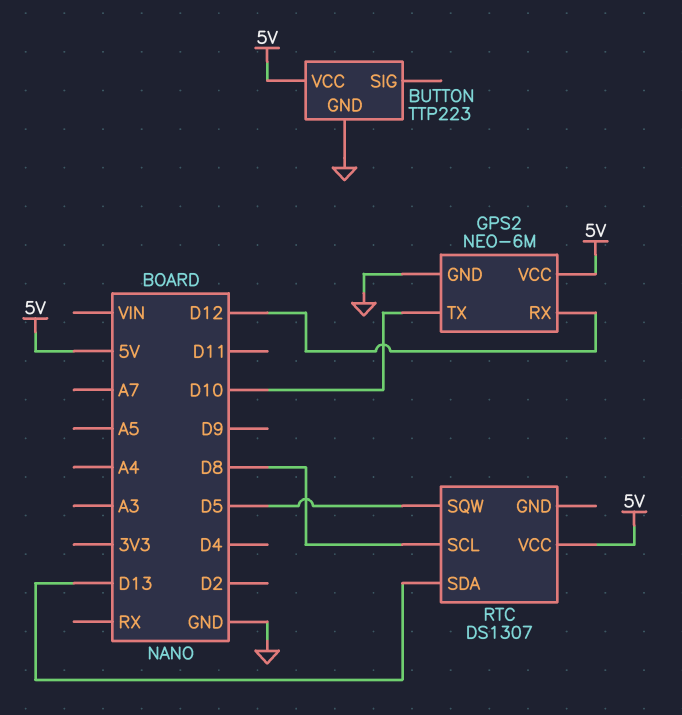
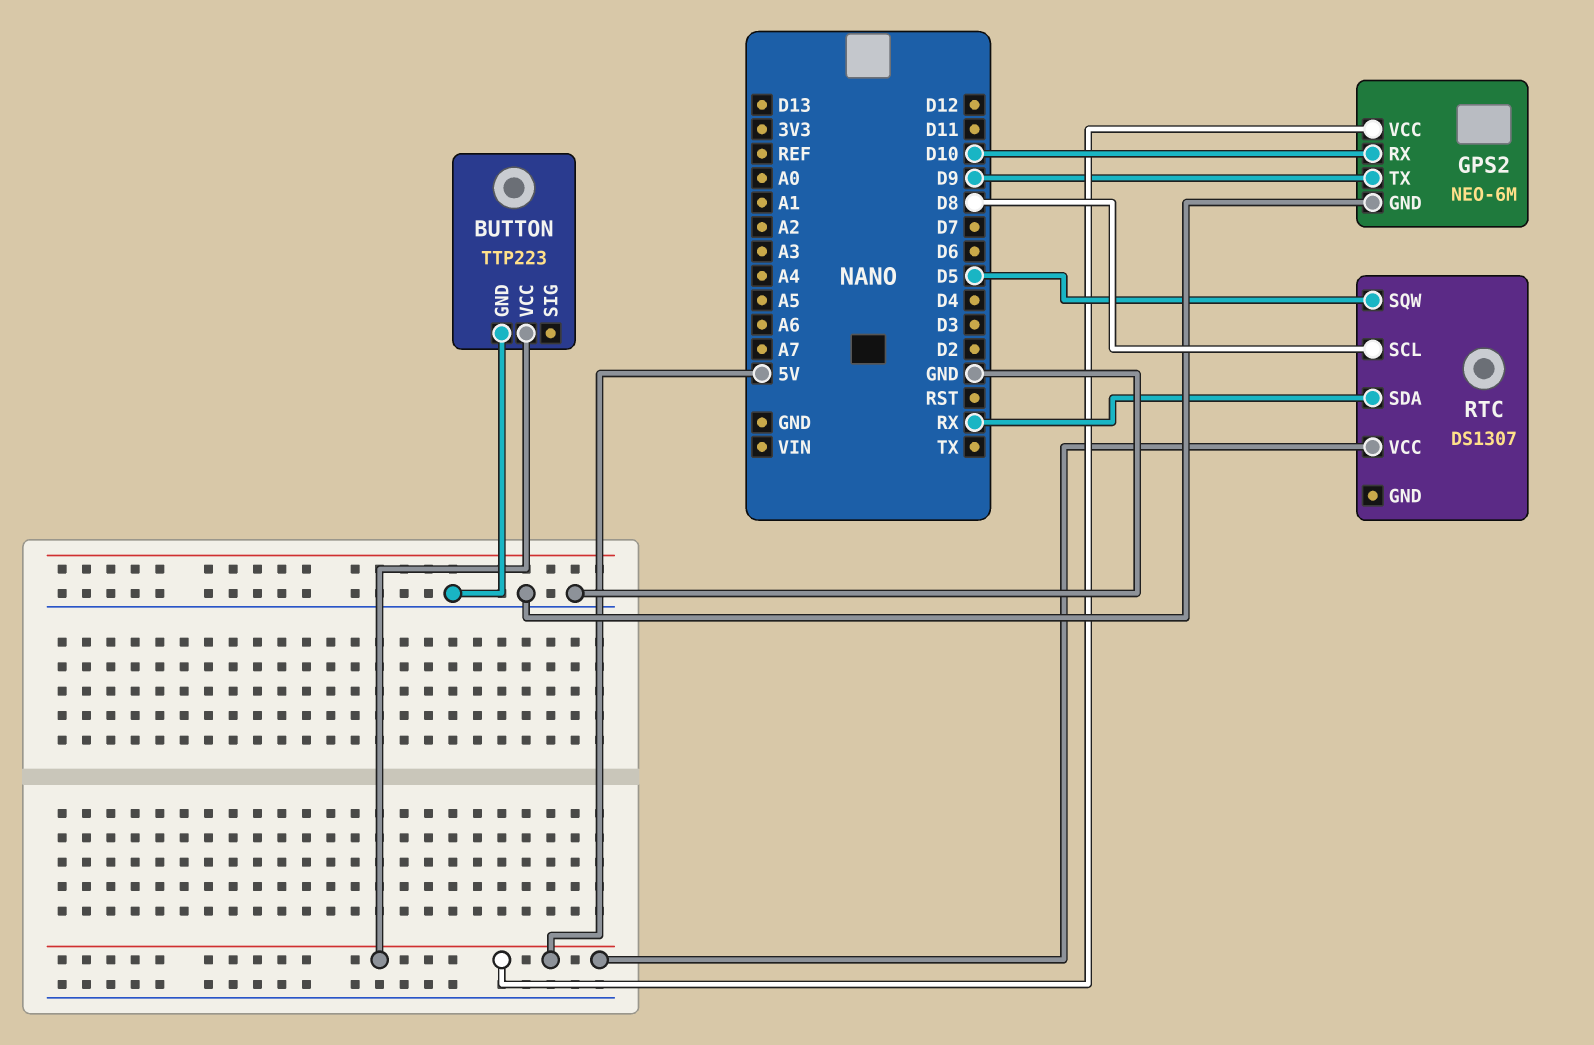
GPS2 pin RX: D12 -> D10
GPS2 pin TX: D10 -> D9
RTC pin SDA: D13 -> RX

